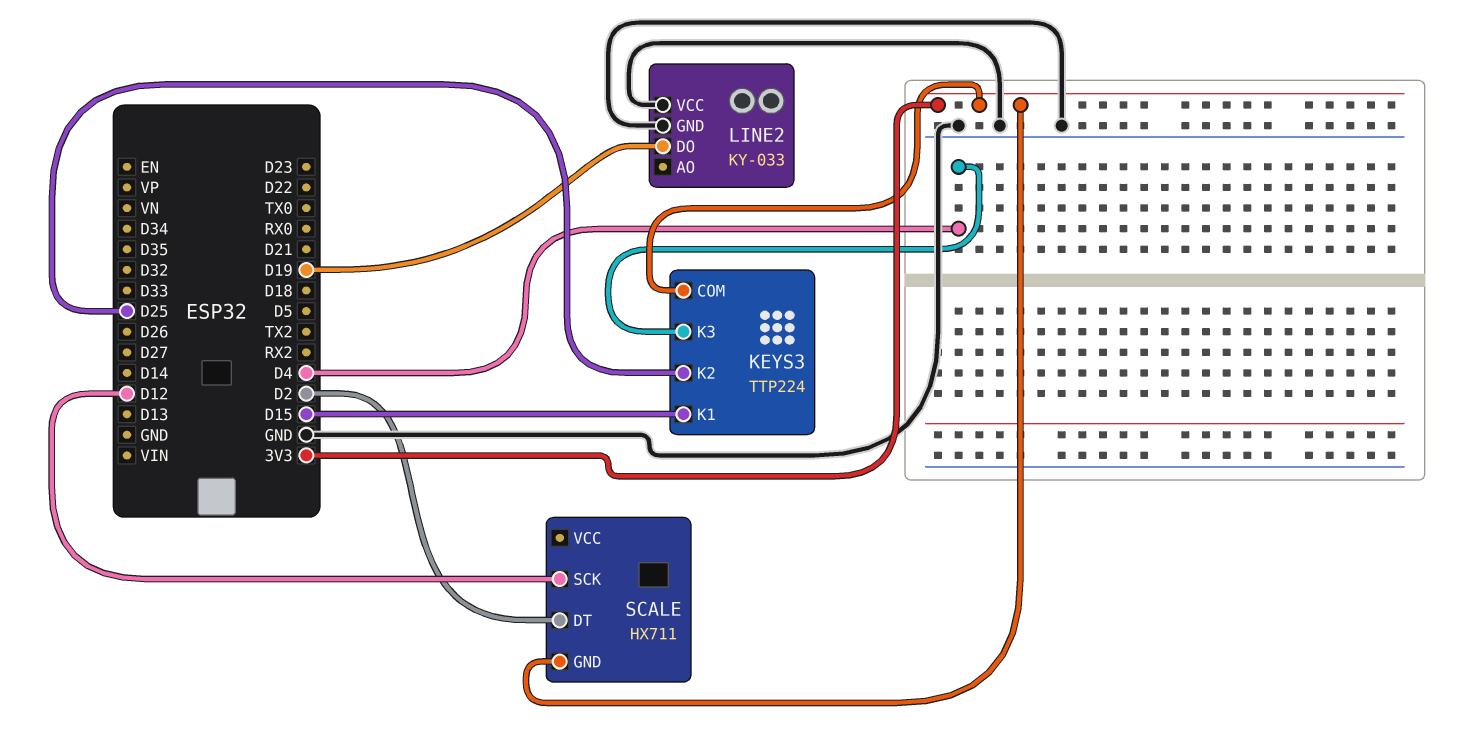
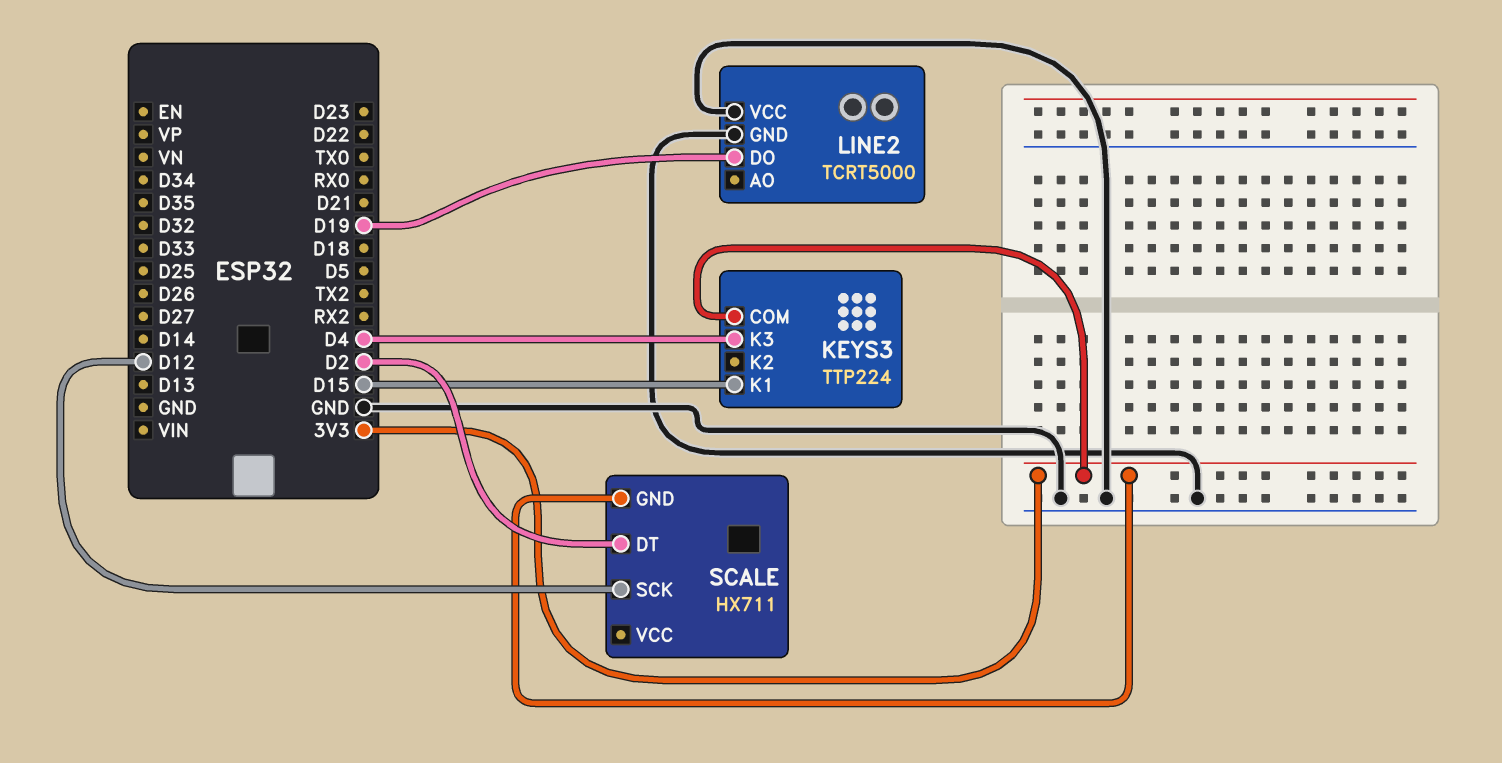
KEYS3 pin K2: D25 -> none
LINE2: KY-033 -> TCRT5000

